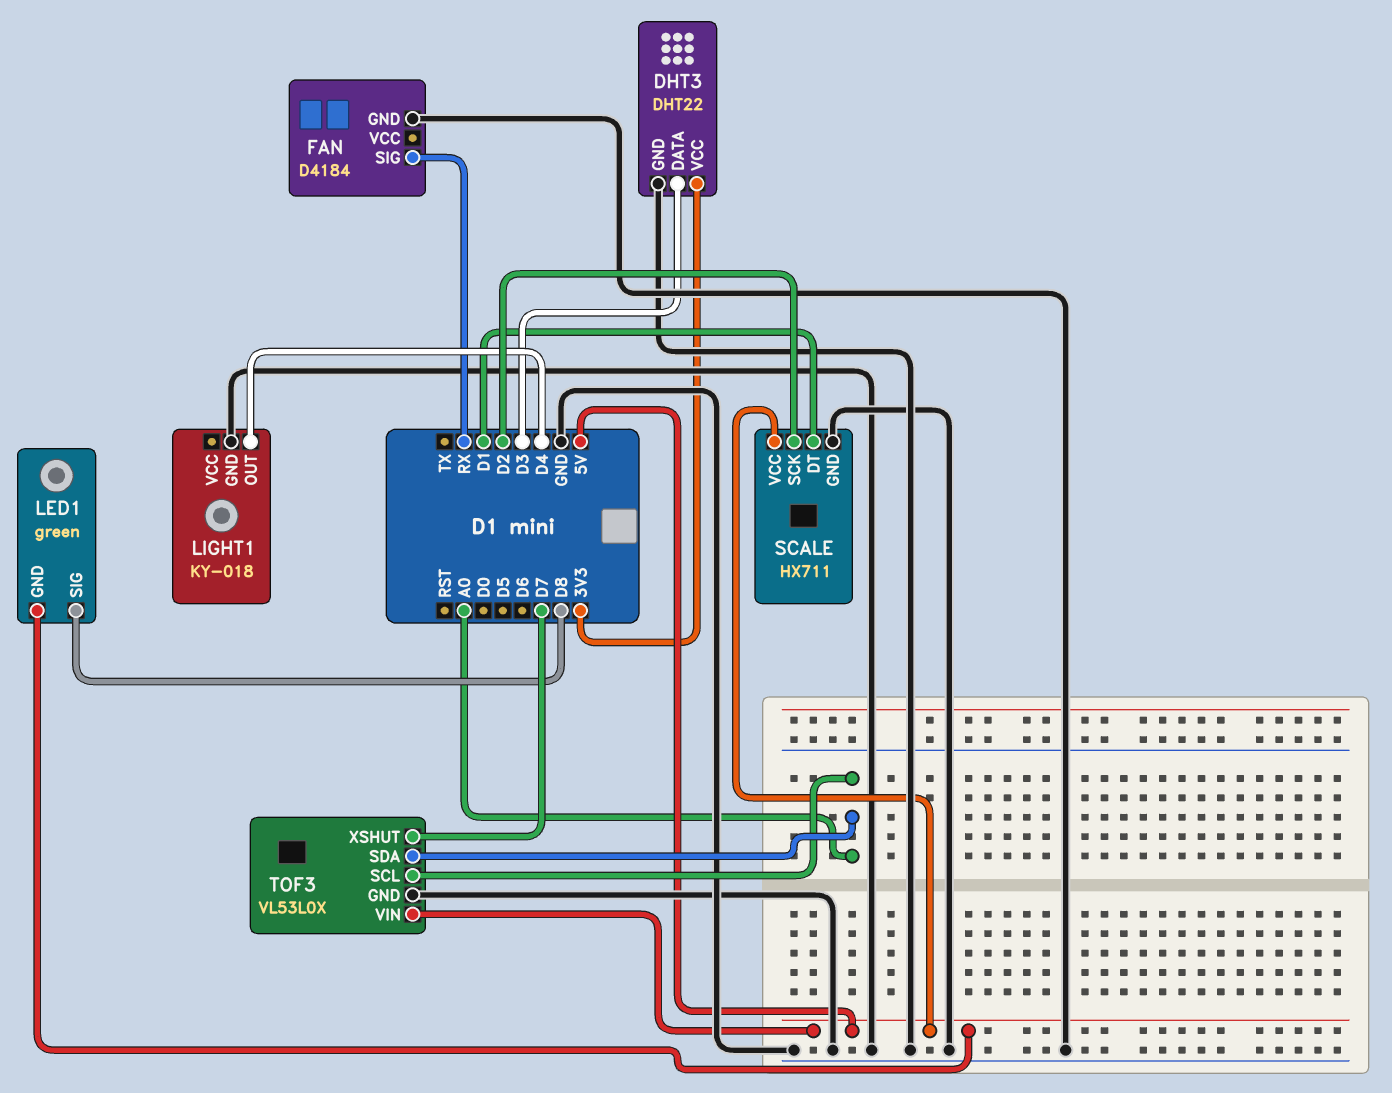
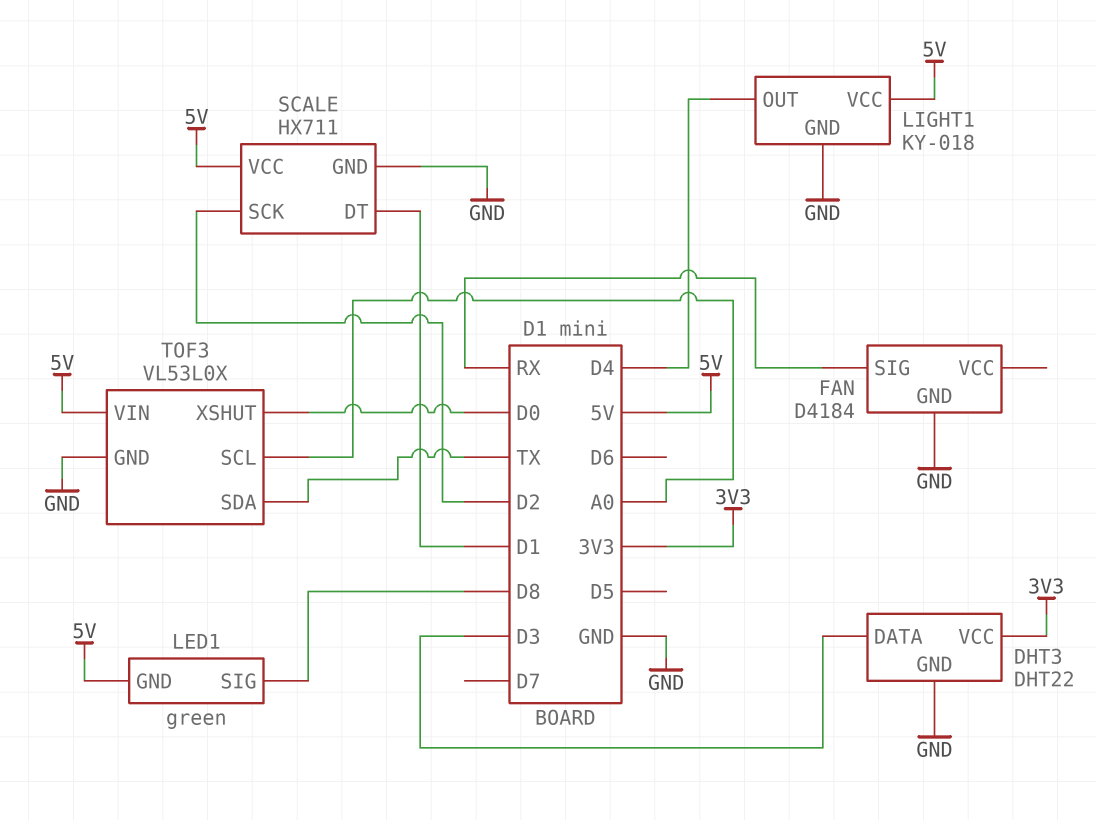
LIGHT1 pin VCC: none -> 5V
TOF3 pin SDA: A0 -> TX
TOF3 pin XSHUT: D7 -> D0

